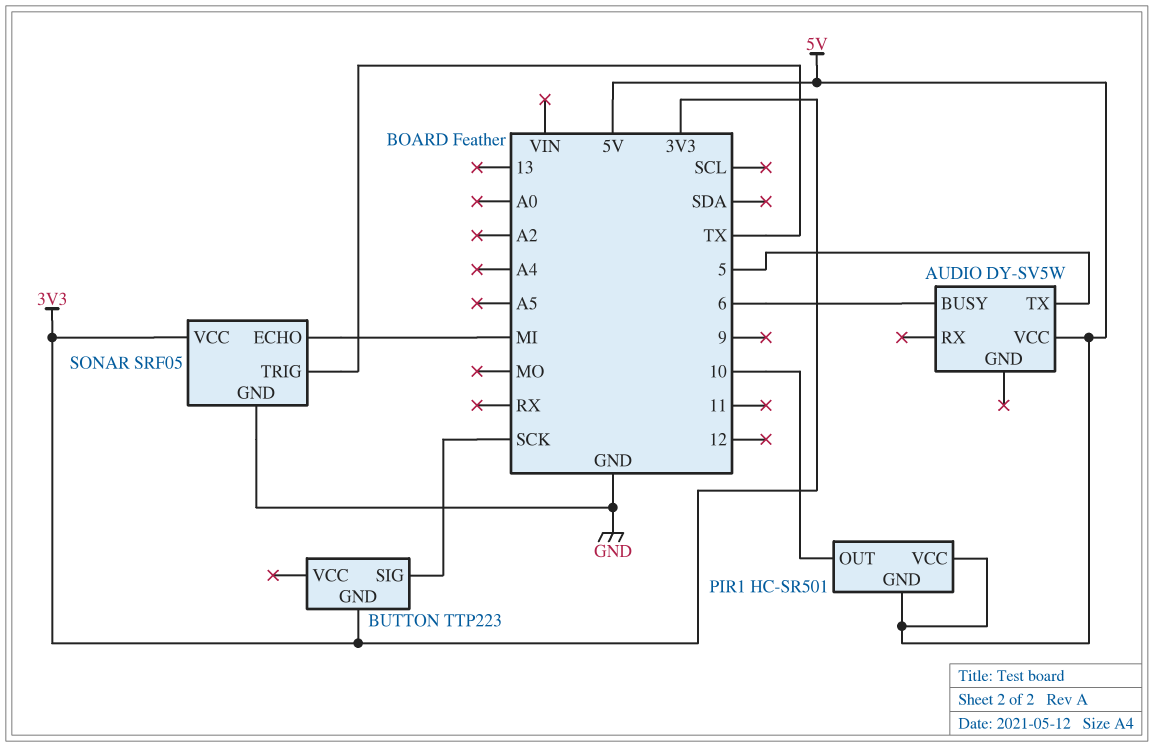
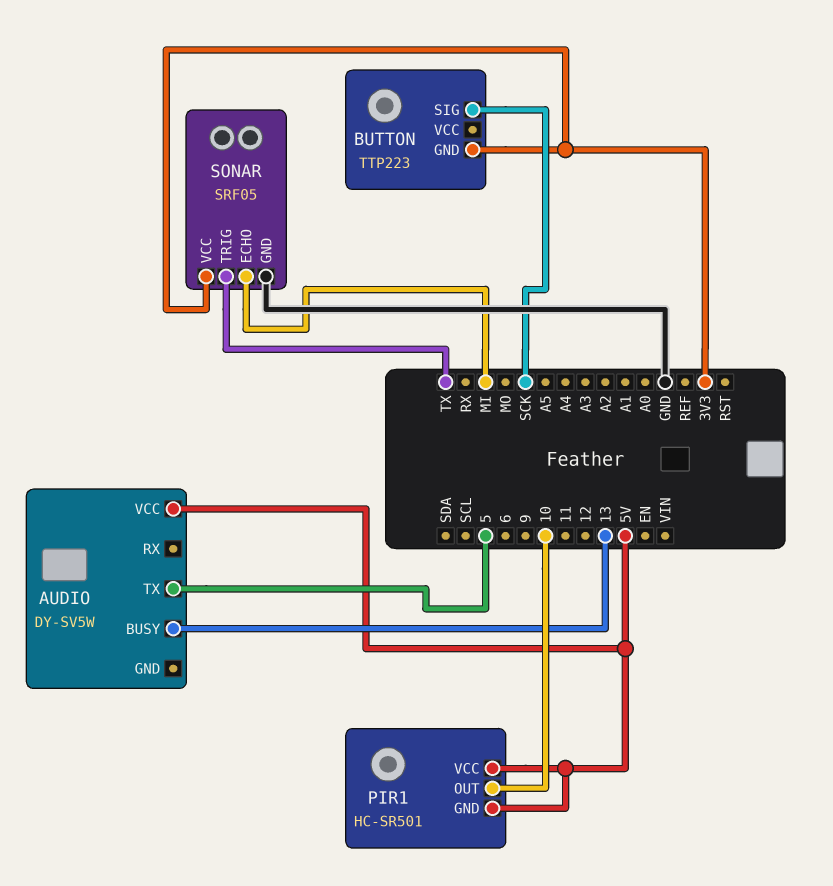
AUDIO pin BUSY: 6 -> 13

